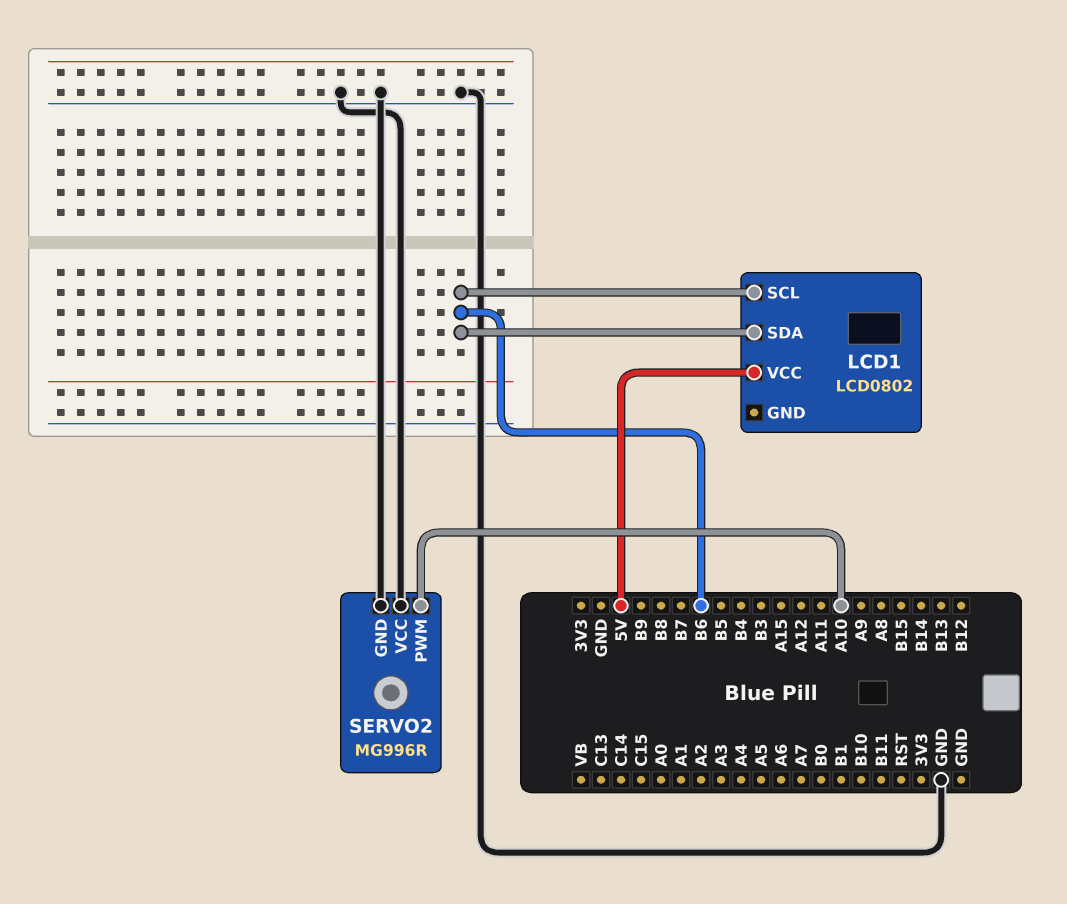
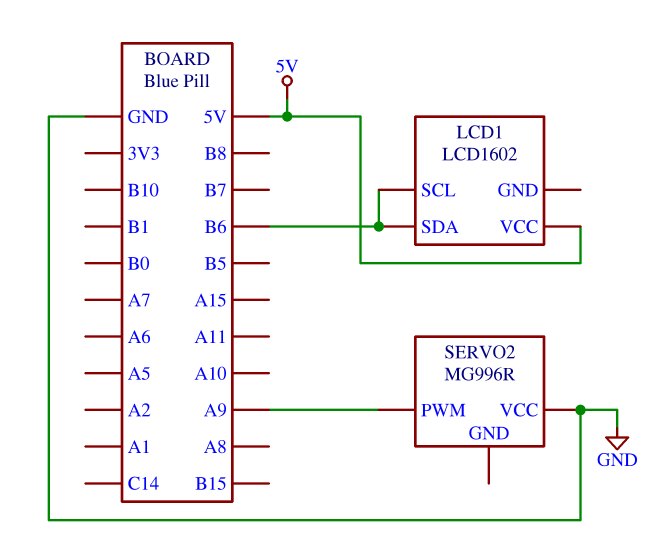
LCD1: LCD0802 -> LCD1602
SERVO2 pin GND: GND -> none
SERVO2 pin PWM: A10 -> A9

